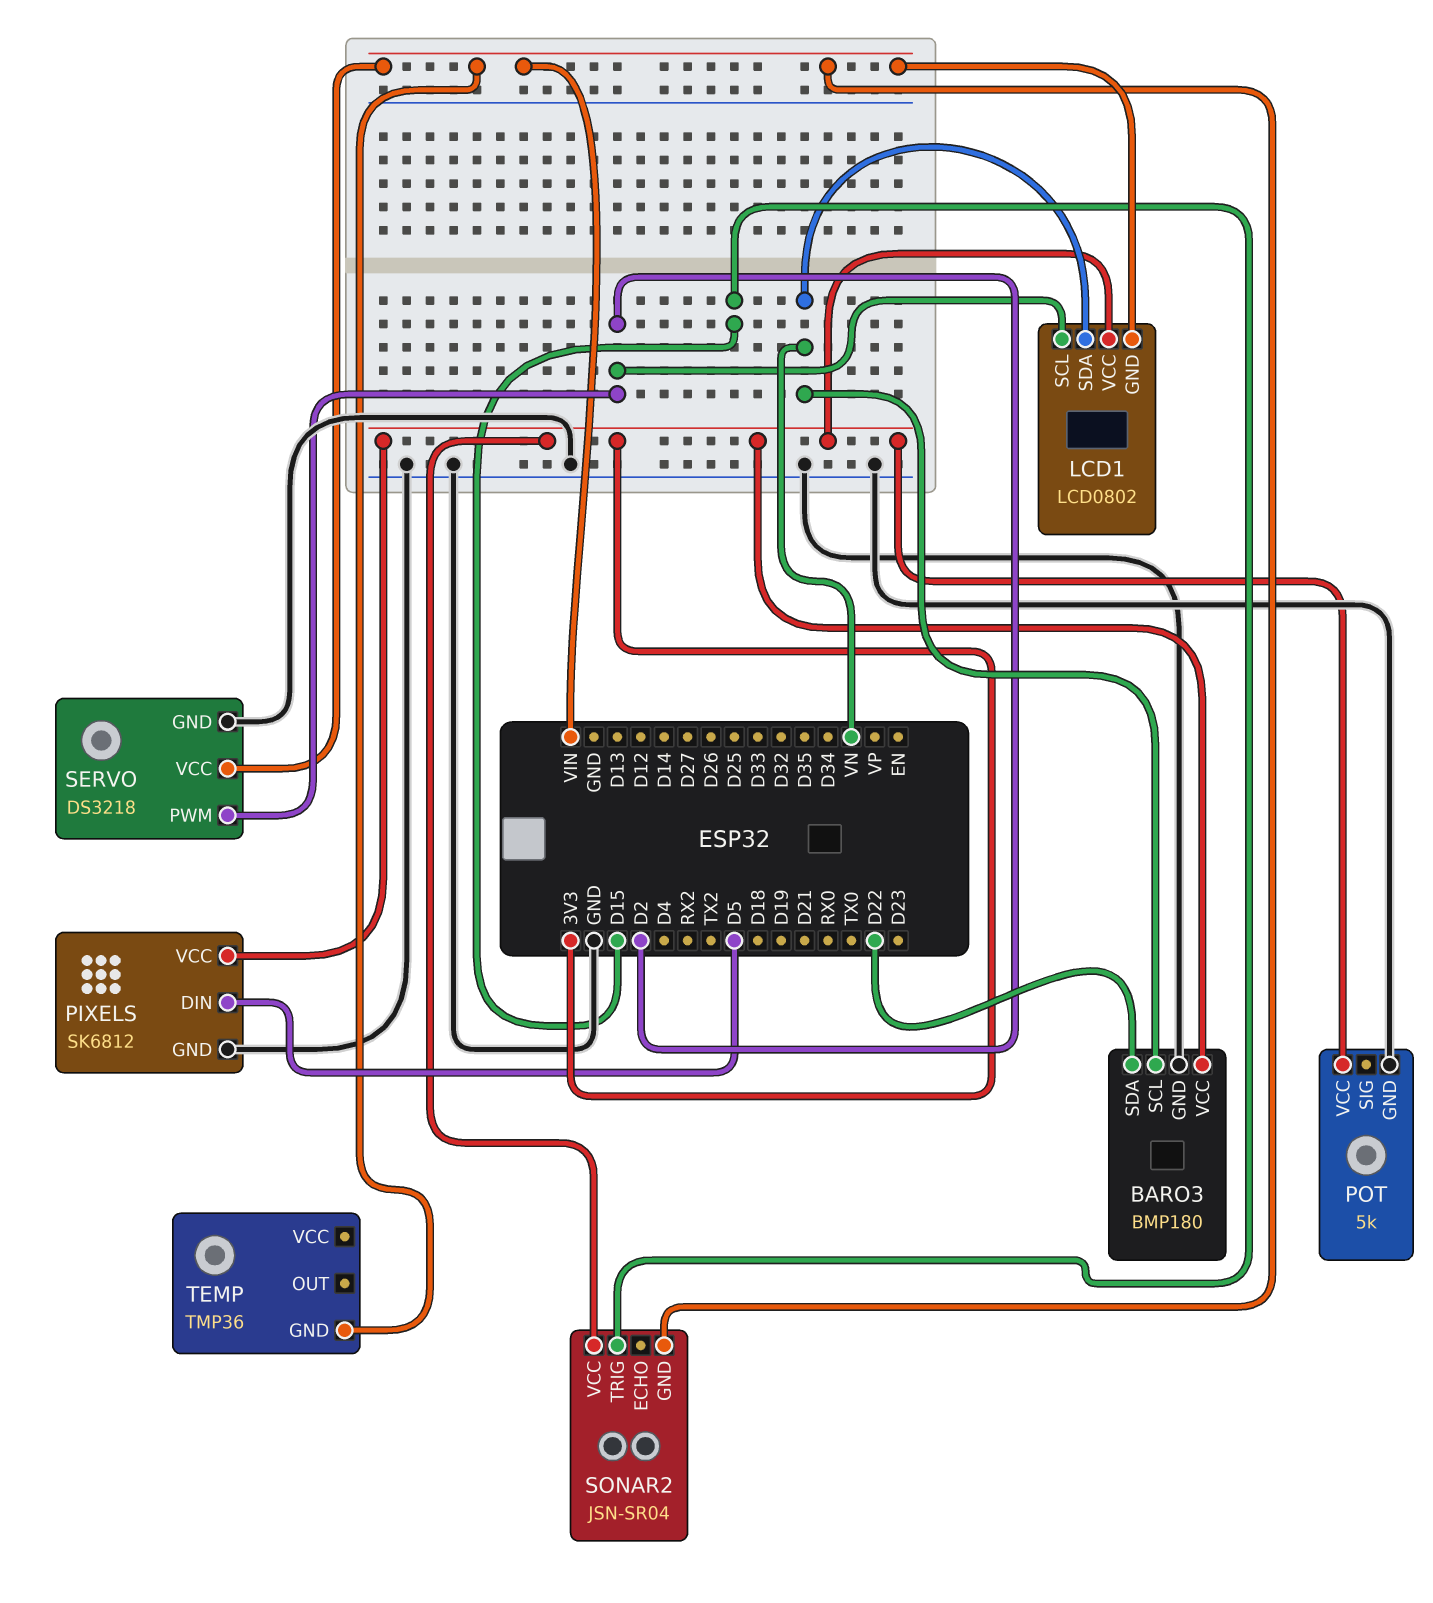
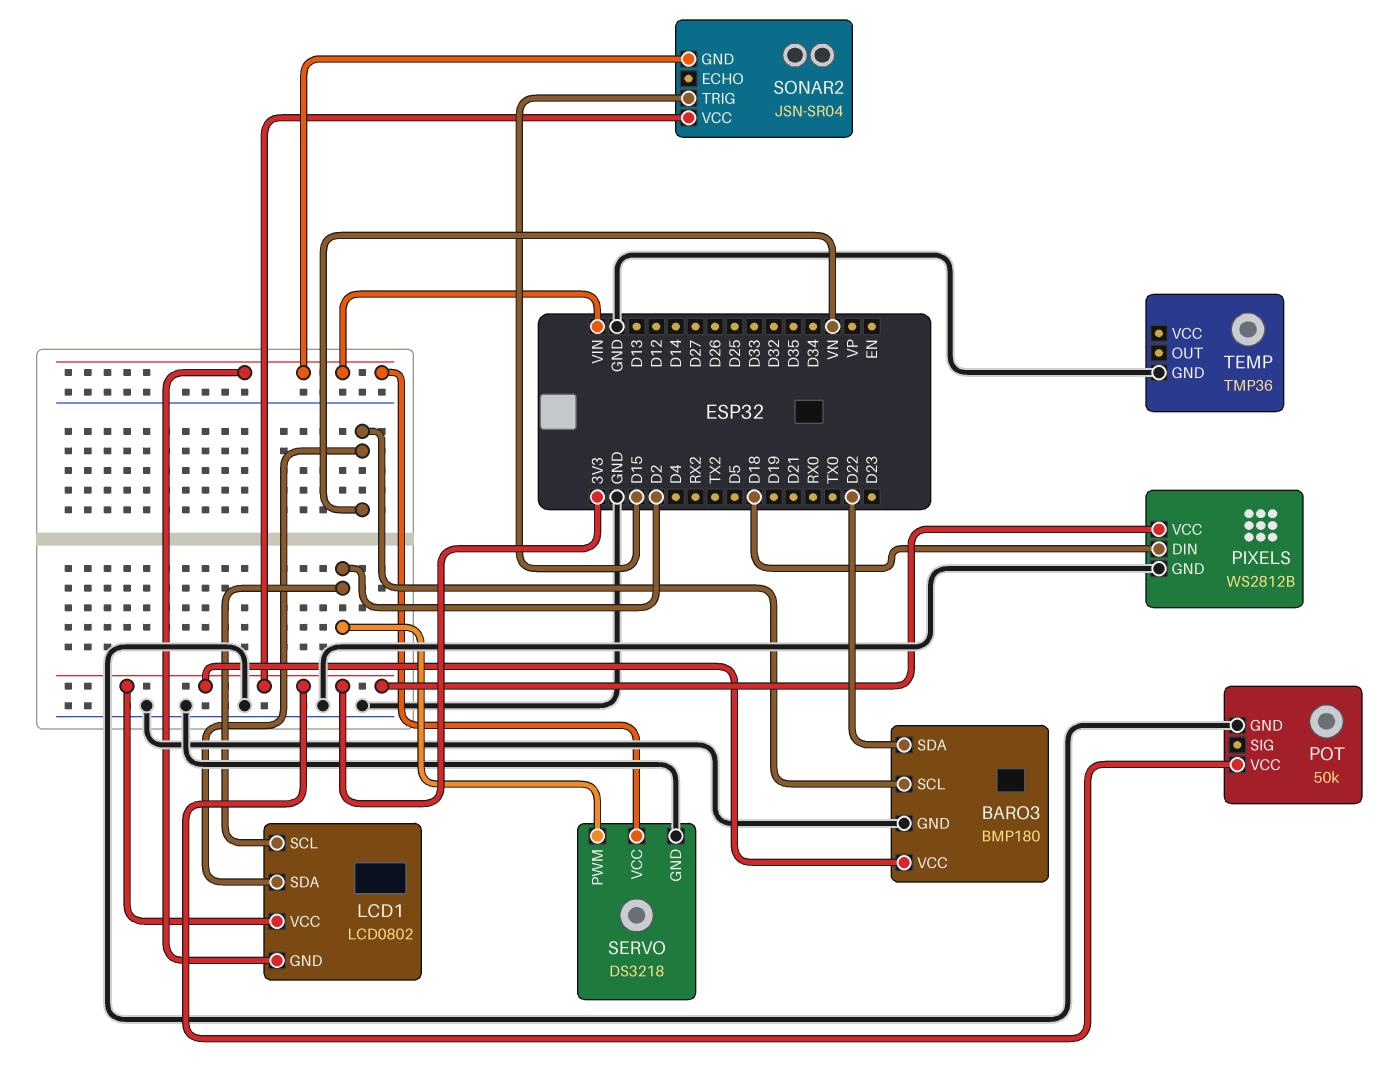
PIXELS: SK6812 -> WS2812B
PIXELS pin DIN: D5 -> D18
POT: 5k -> 50k
TEMP pin GND: VIN -> GND

